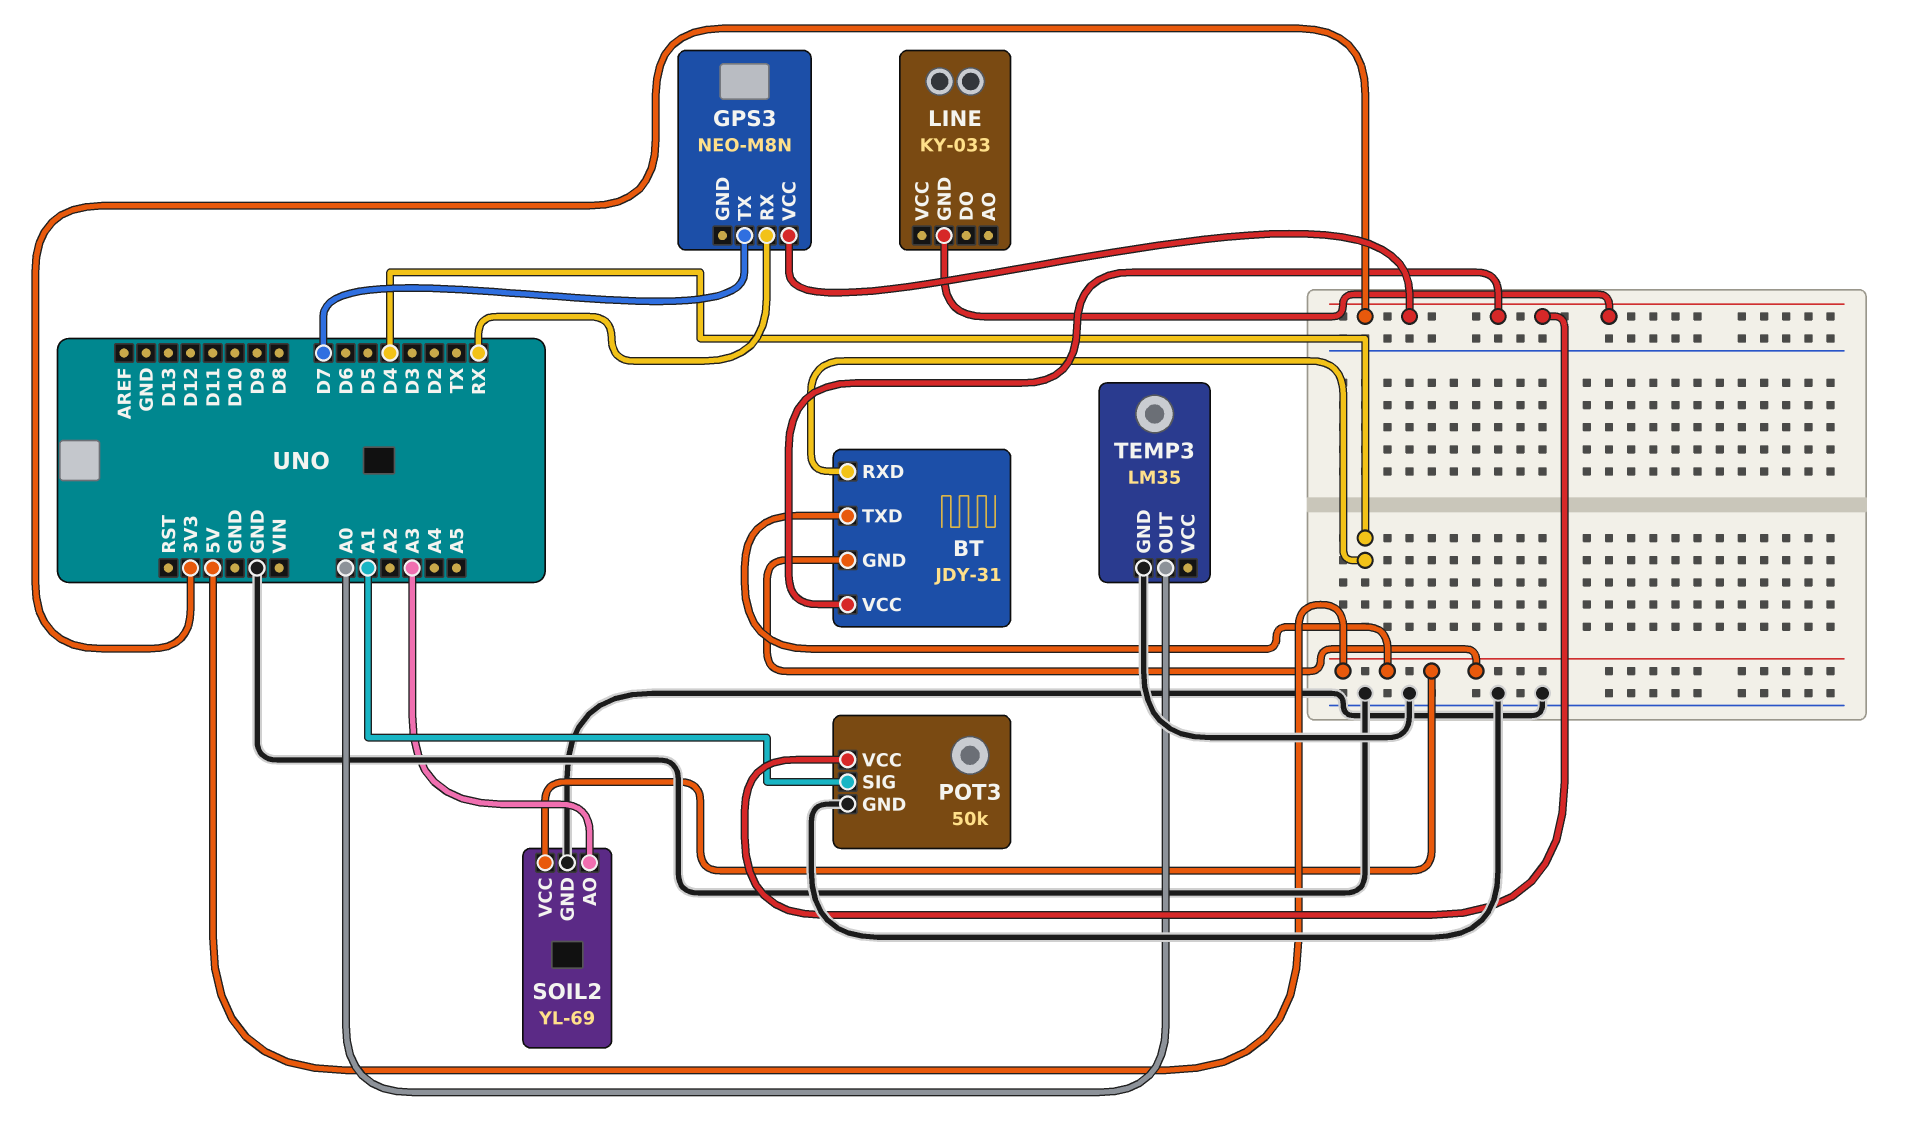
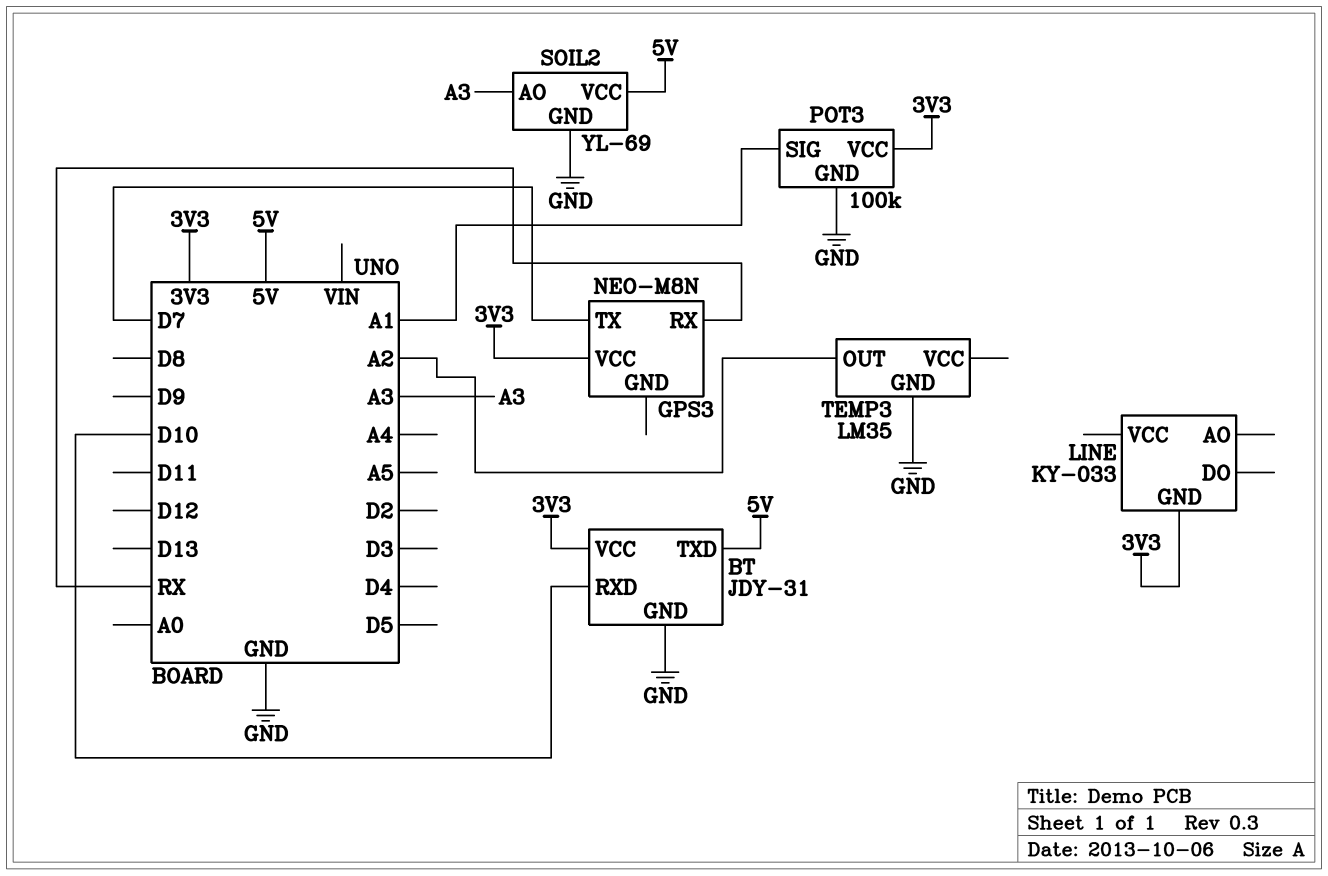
BT pin GND: 5V -> GND
BT pin RXD: D4 -> D10
POT3: 50k -> 100k
TEMP3 pin OUT: A0 -> A2

